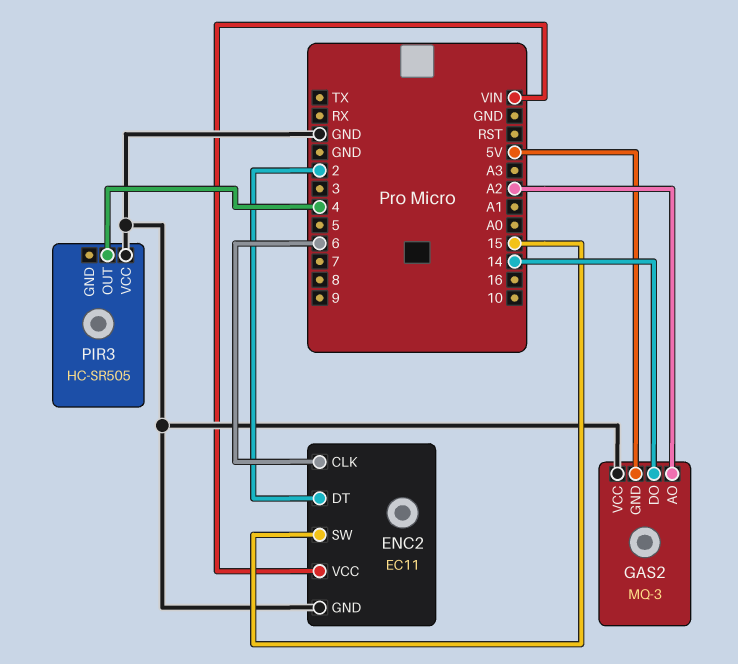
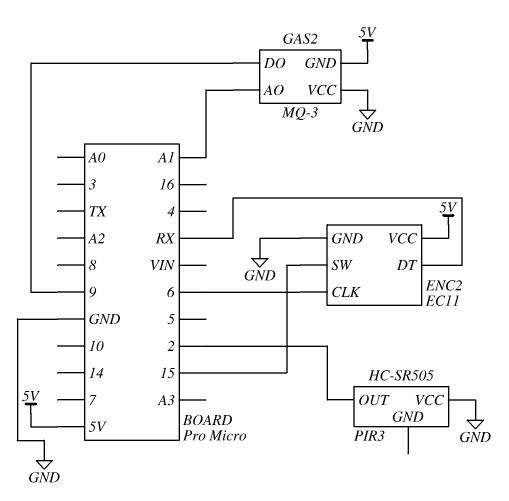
ENC2 pin DT: 2 -> RX
ENC2 pin VCC: VIN -> 5V
GAS2 pin AO: A2 -> A1
GAS2 pin DO: 14 -> 9
PIR3 pin OUT: 4 -> 2

